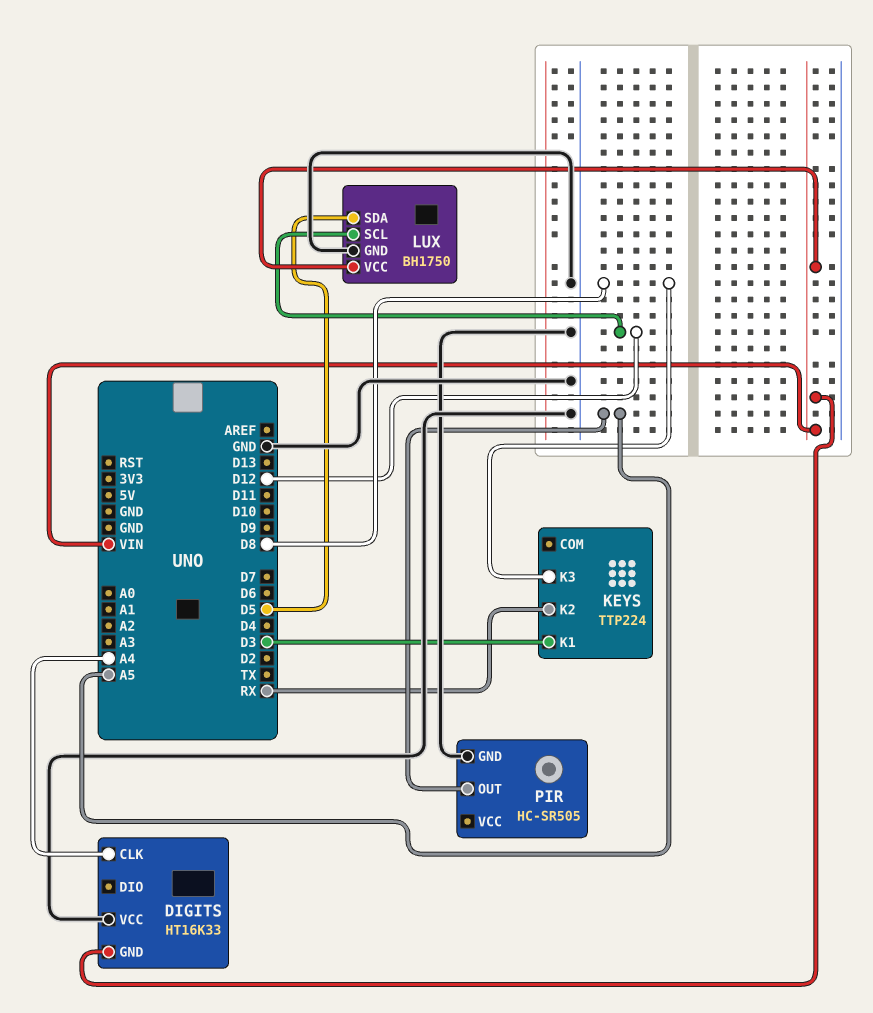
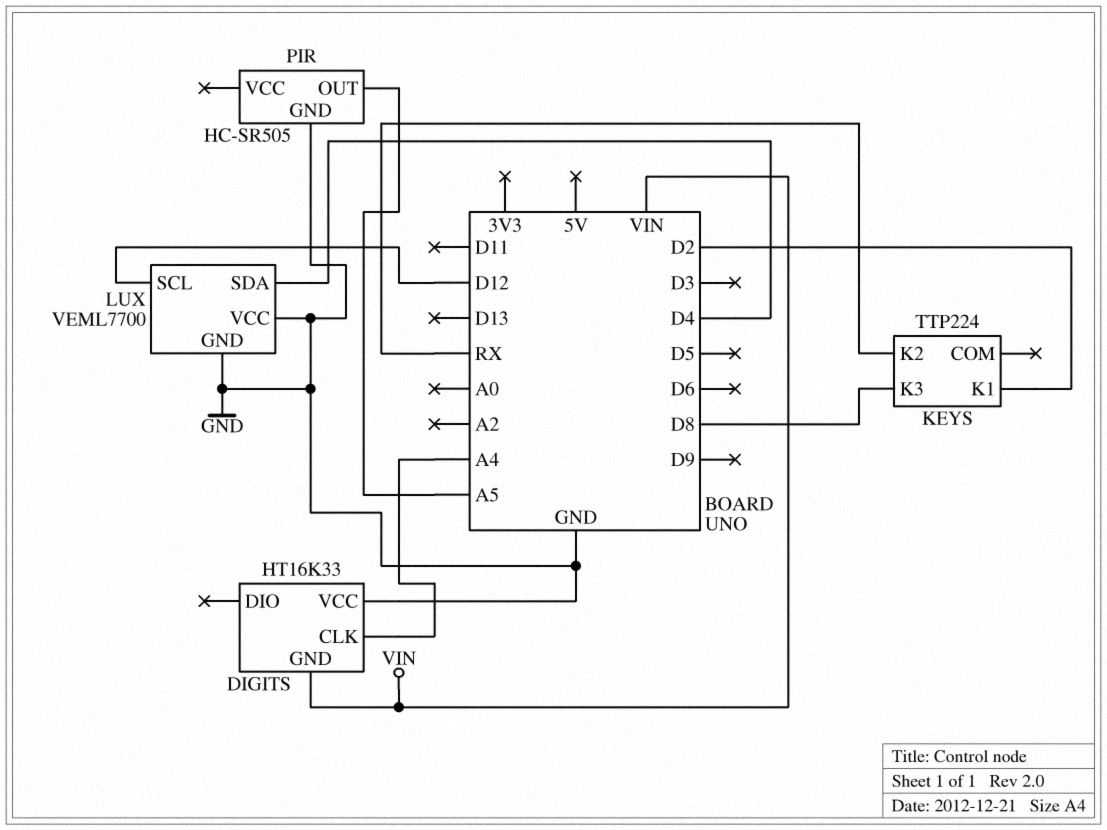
KEYS pin K1: D3 -> D2
LUX: BH1750 -> VEML7700
LUX pin SDA: D5 -> D4
LUX pin VCC: VIN -> GND

